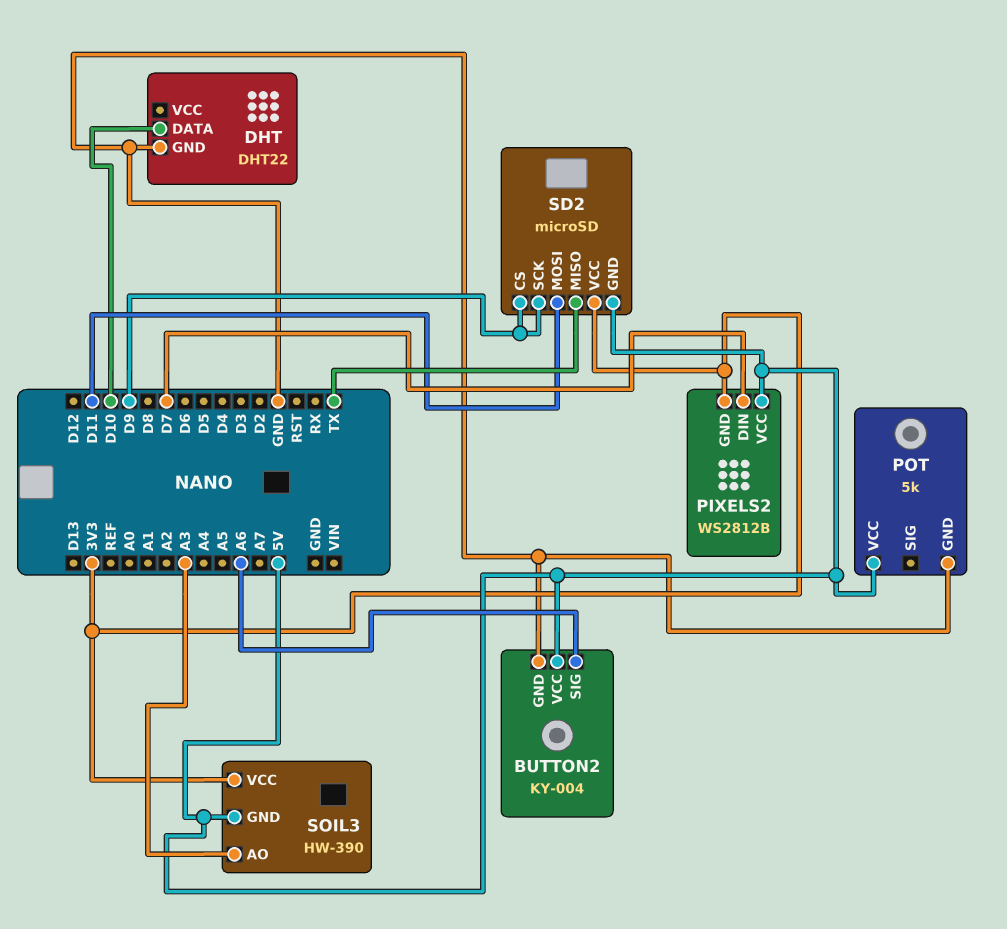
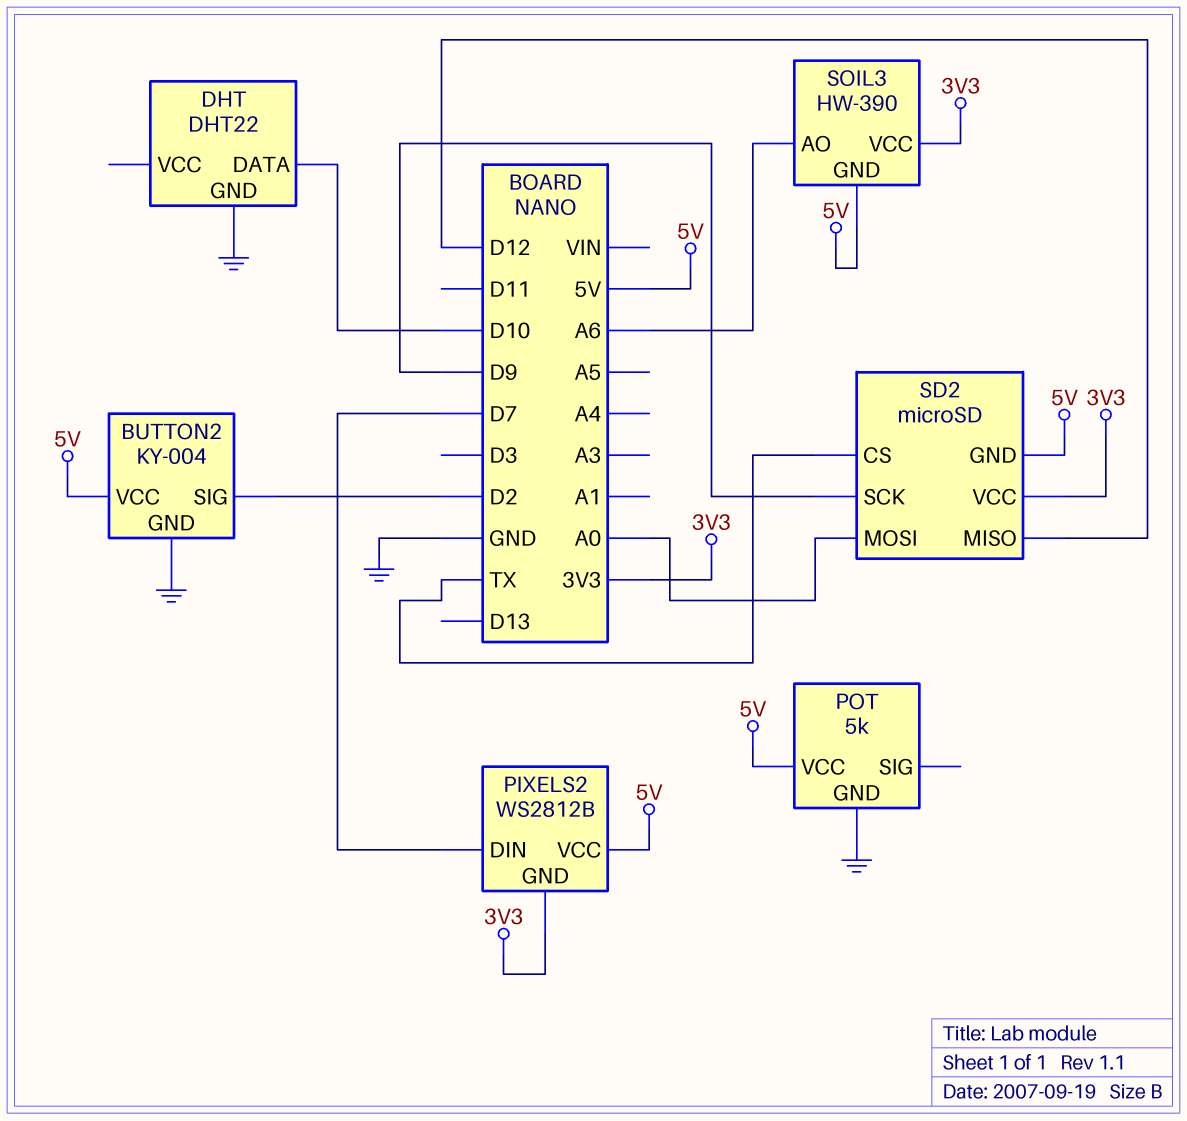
BUTTON2 pin SIG: A6 -> D2
SD2 pin CS: D9 -> TX
SD2 pin MISO: TX -> D12
SD2 pin MOSI: D11 -> A0
SOIL3 pin AO: A3 -> A6

